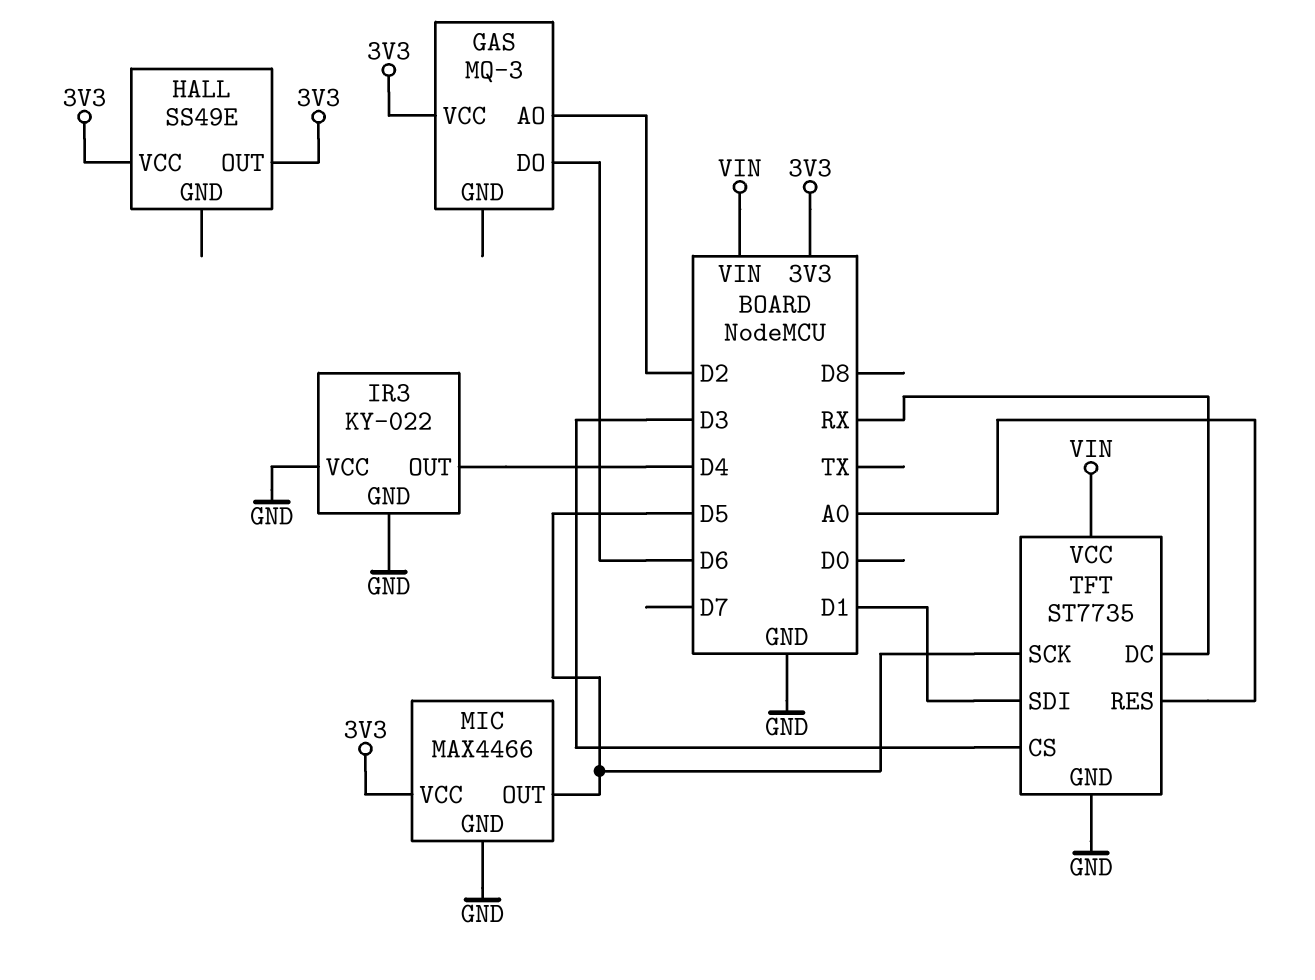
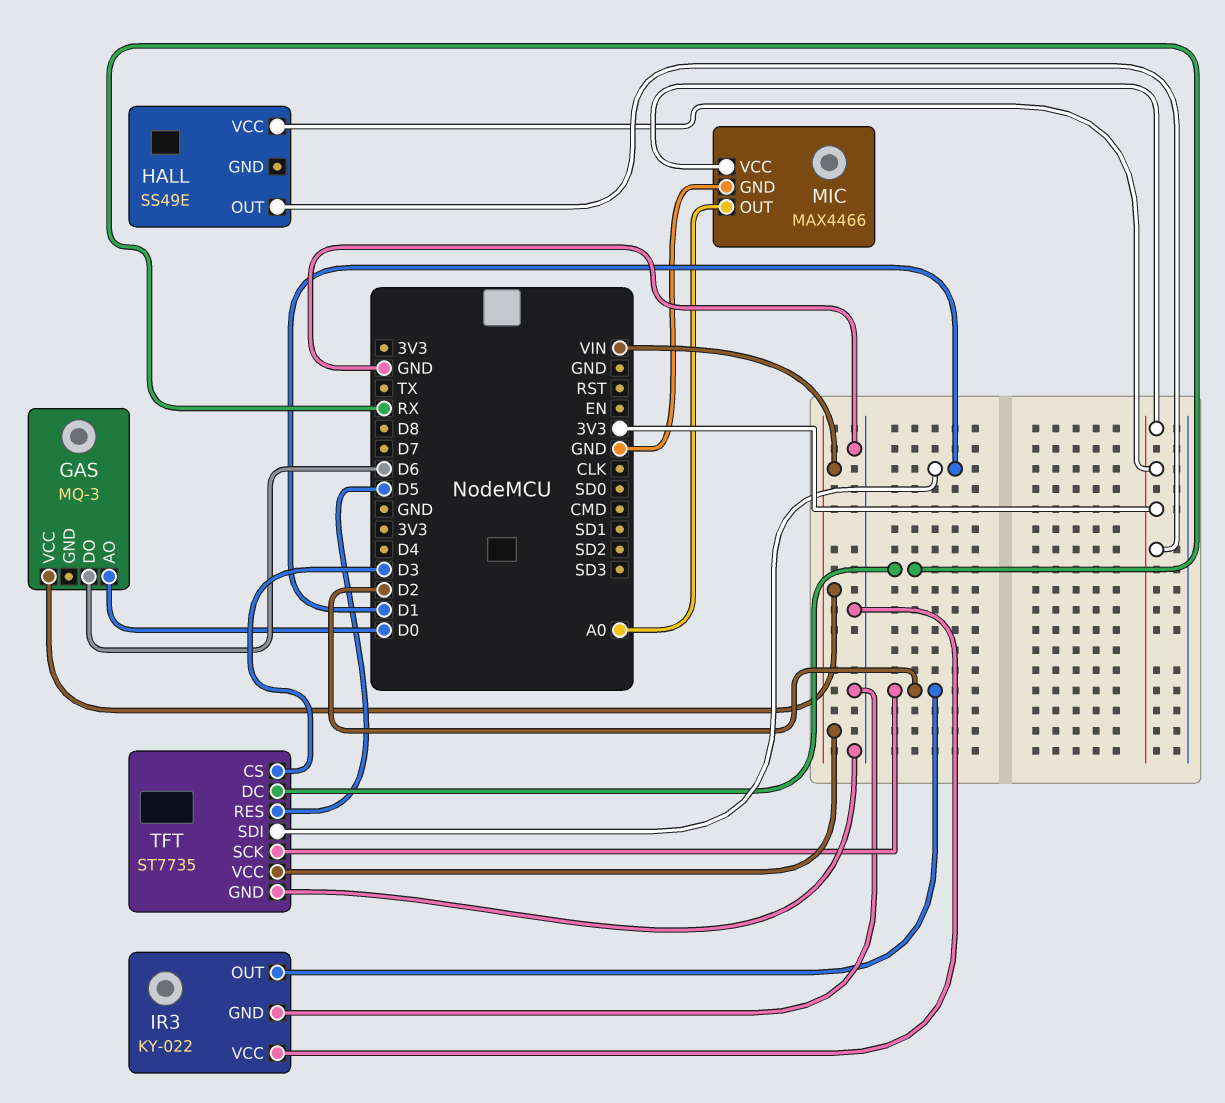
GAS pin AO: D2 -> D0
GAS pin VCC: 3V3 -> VIN
IR3 pin OUT: D4 -> D2
MIC pin OUT: D5 -> A0
TFT pin RES: A0 -> D5
TFT pin SCK: D5 -> D2

